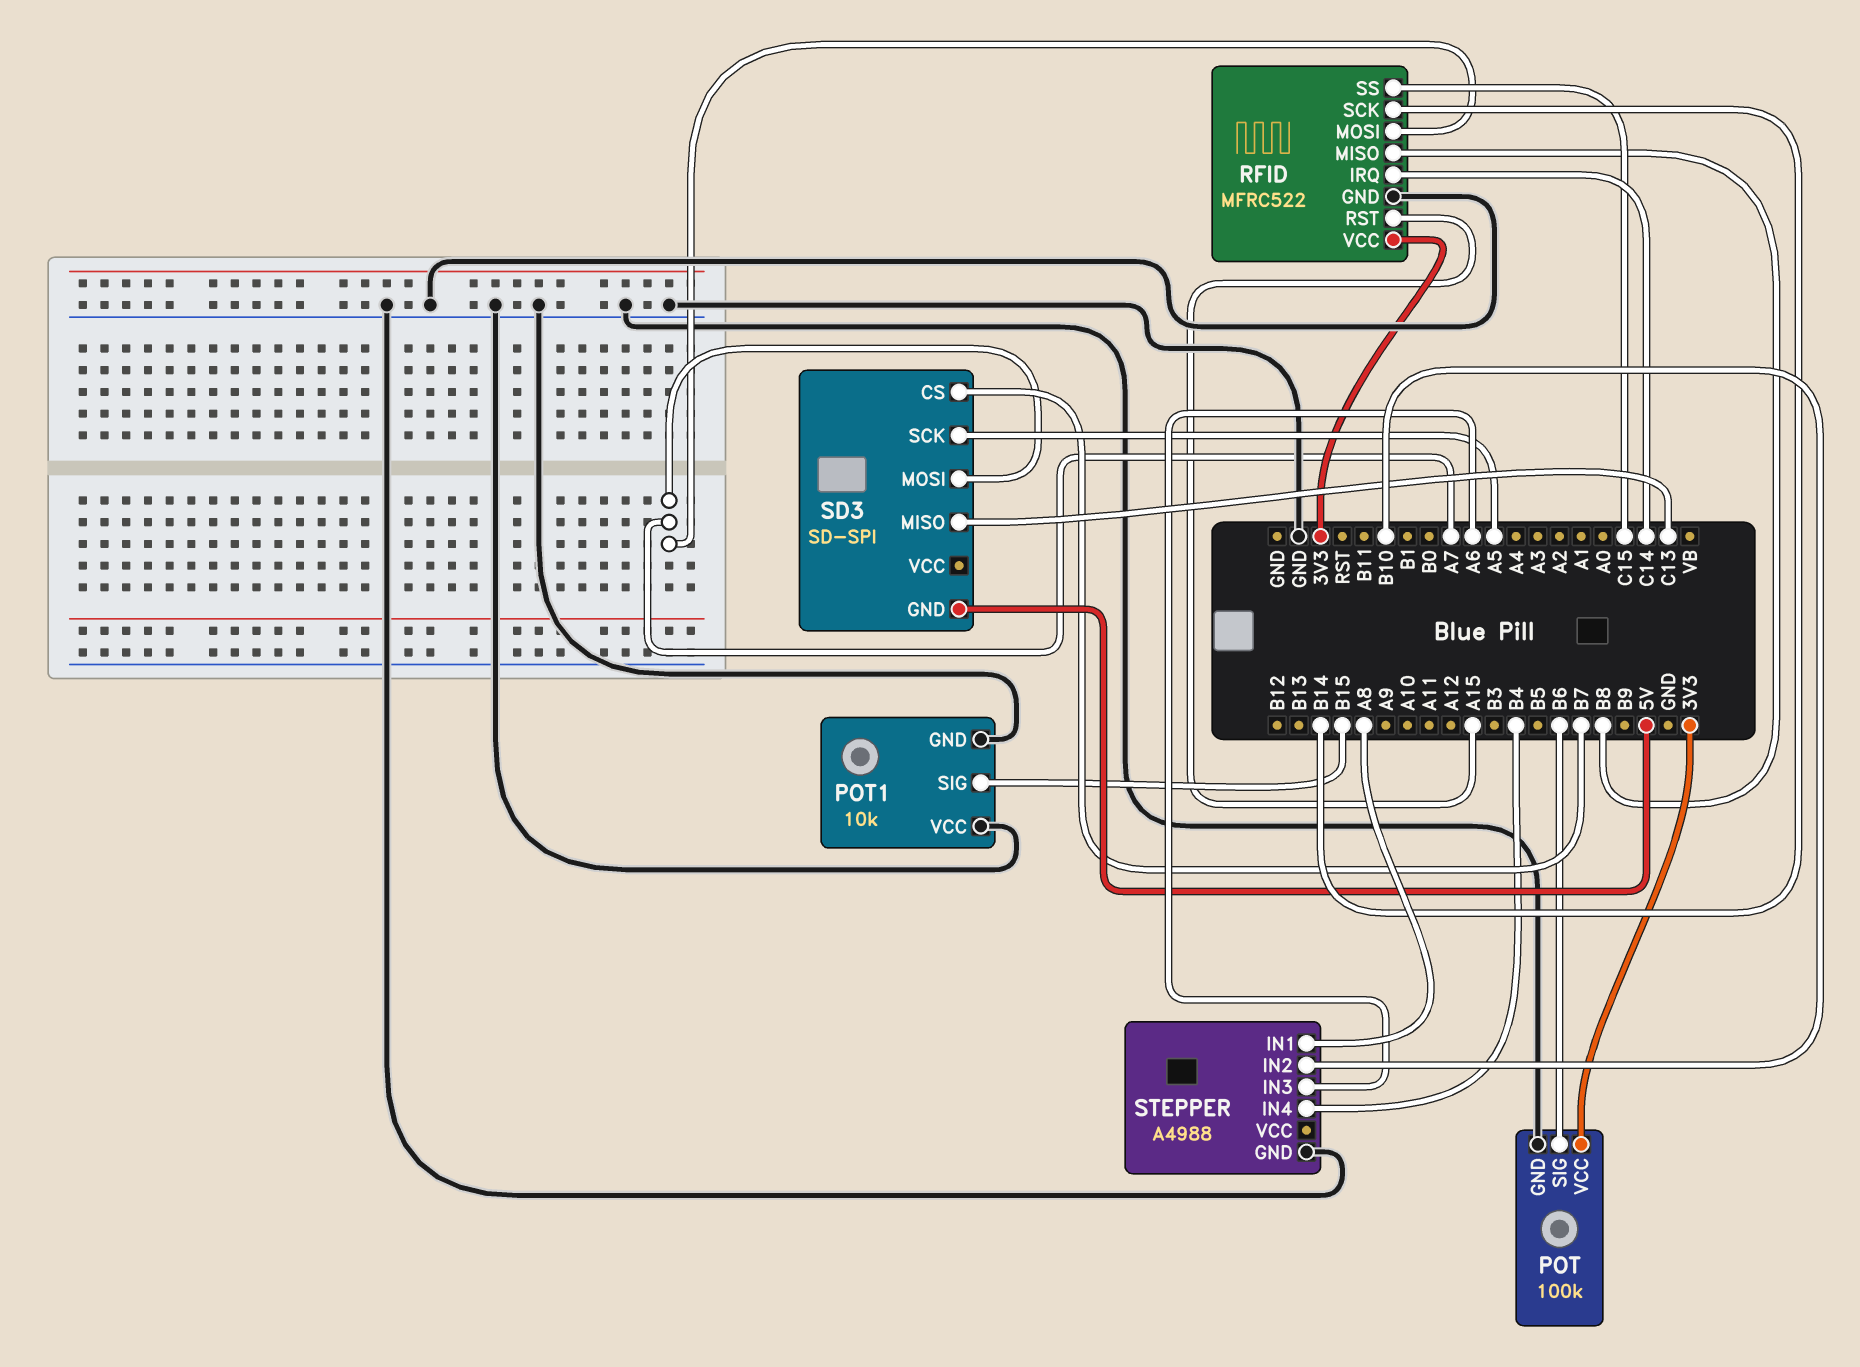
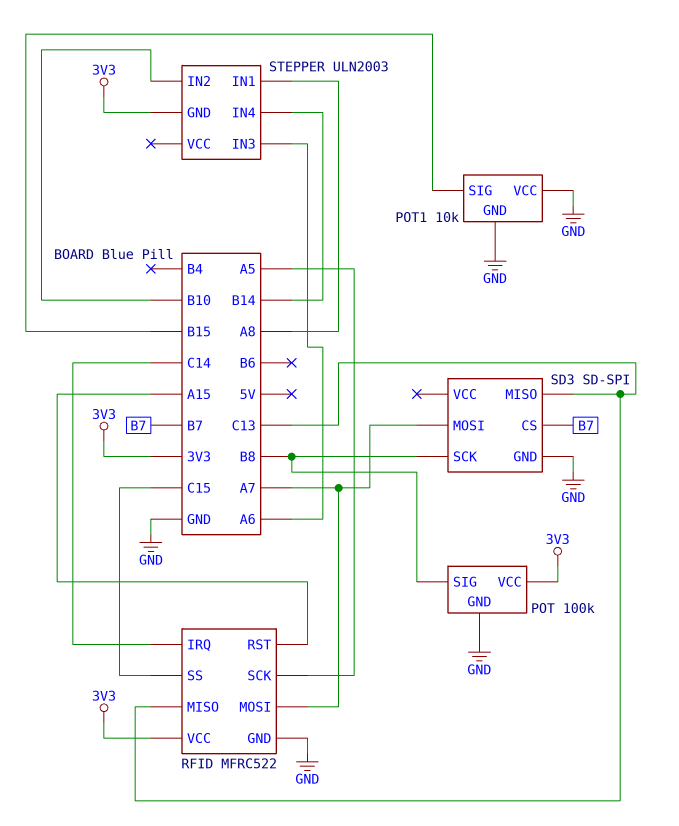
POT pin SIG: B6 -> B8
RFID pin MISO: B8 -> C13
RFID pin SCK: B14 -> A5
SD3 pin GND: 5V -> GND
SD3 pin SCK: A5 -> B8
STEPPER: A4988 -> ULN2003
STEPPER pin GND: GND -> 3V3
STEPPER pin IN4: B4 -> B14

